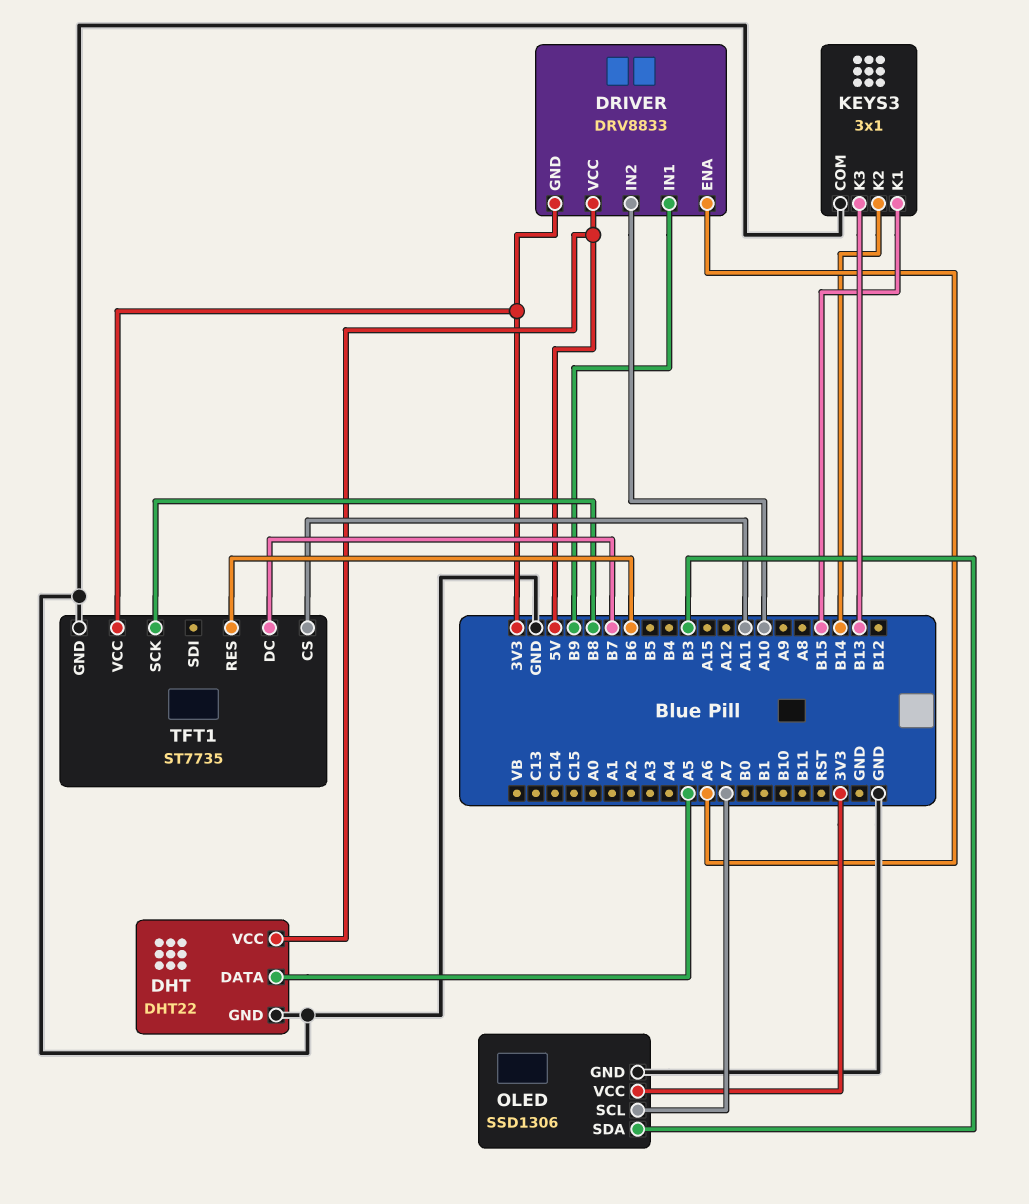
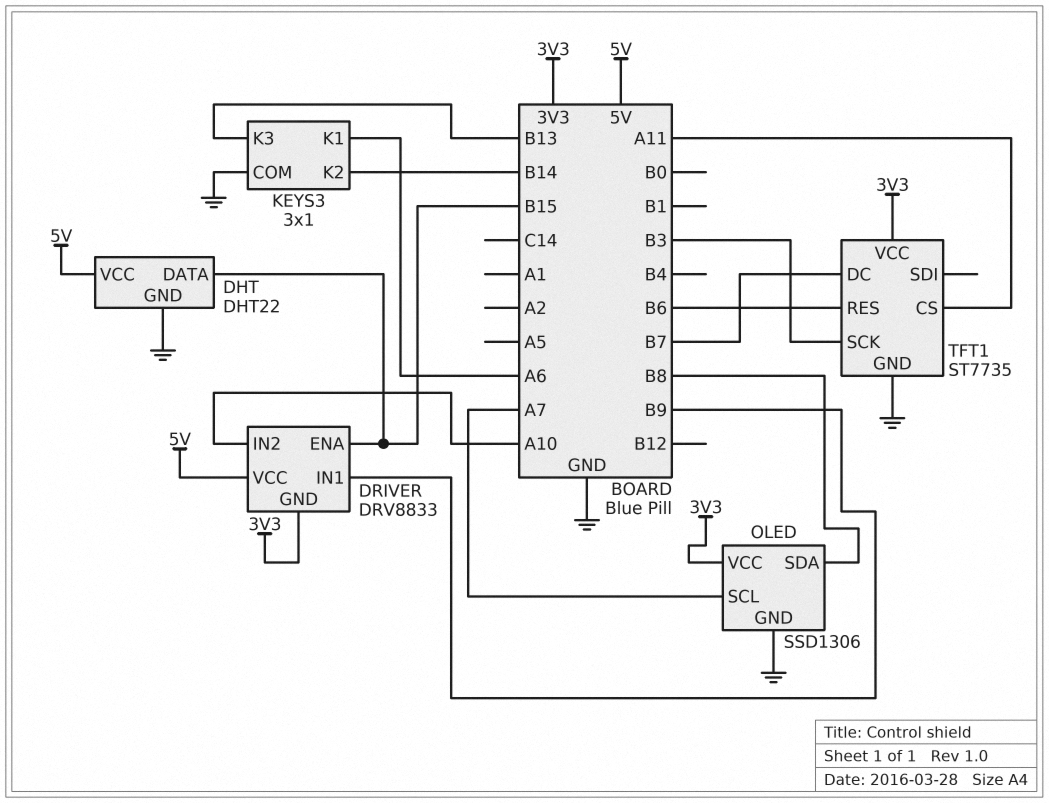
DHT pin DATA: A5 -> B15
DRIVER pin ENA: A6 -> B15
KEYS3 pin K1: B15 -> A6
OLED pin SDA: B3 -> B8
TFT1 pin SCK: B8 -> B3

